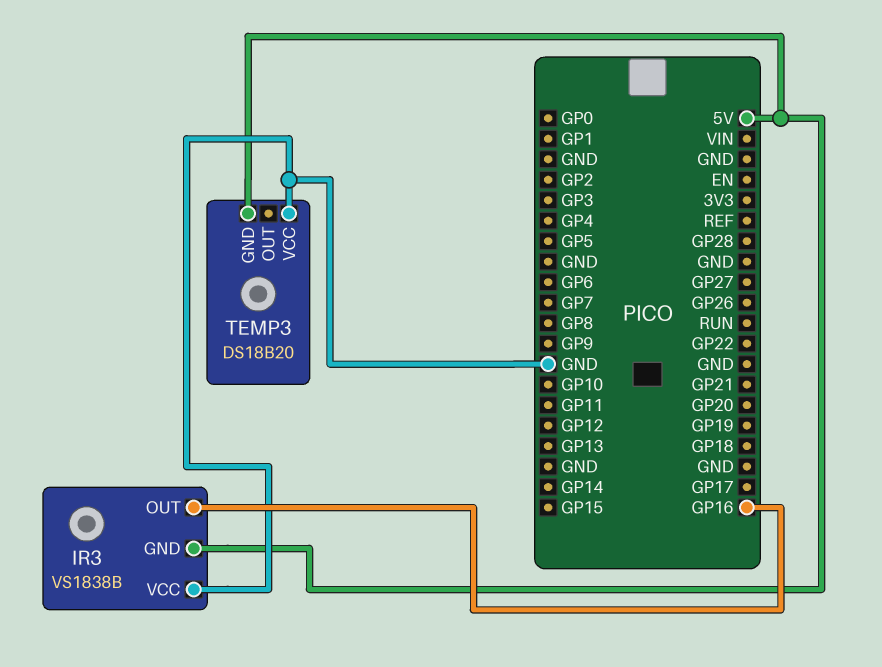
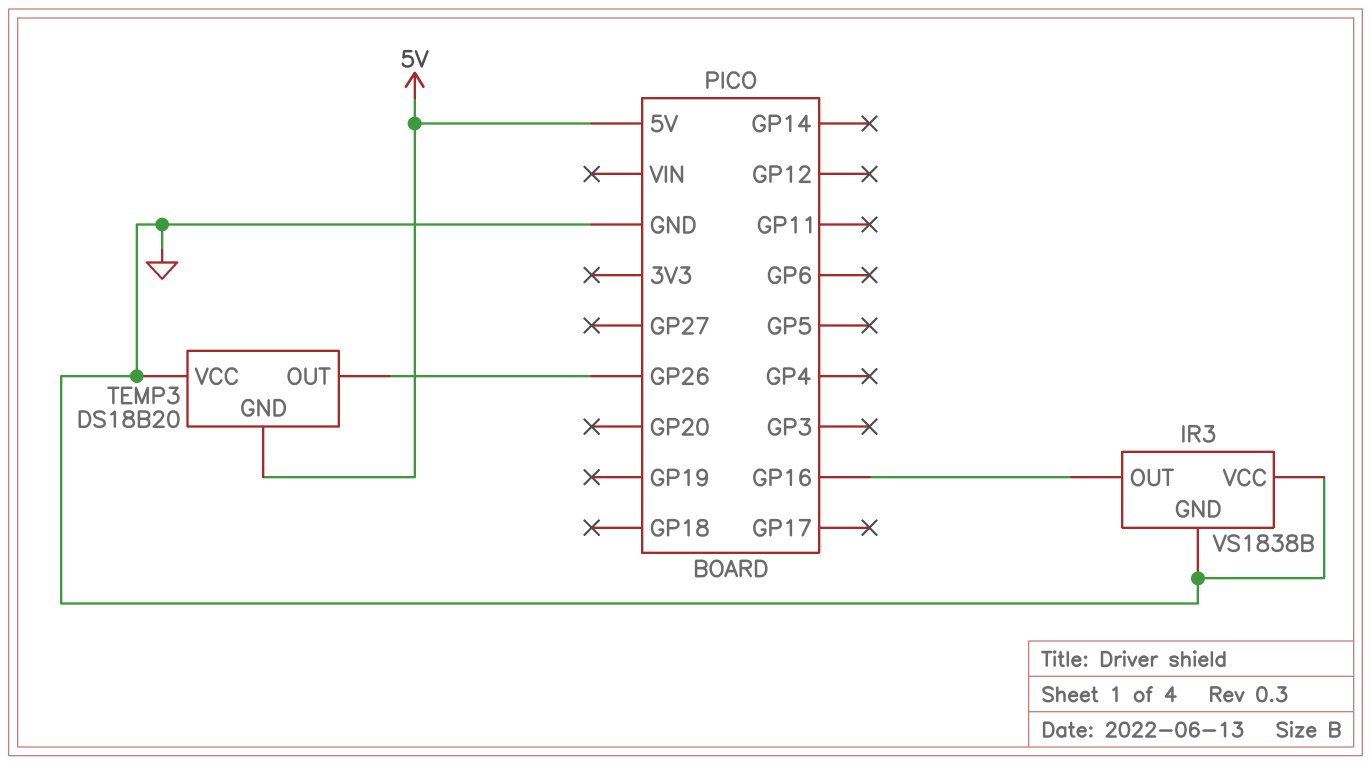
IR3 pin GND: 5V -> GND
TEMP3 pin OUT: none -> GP26

